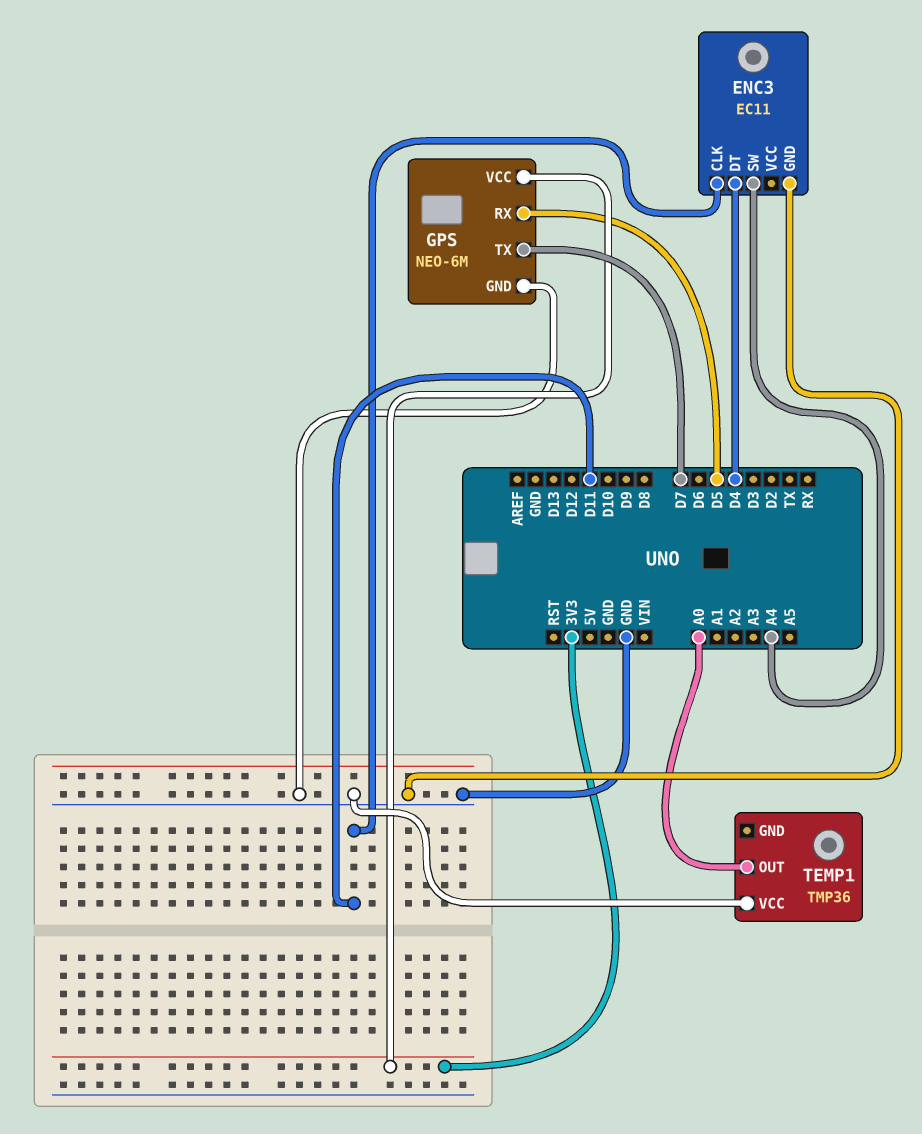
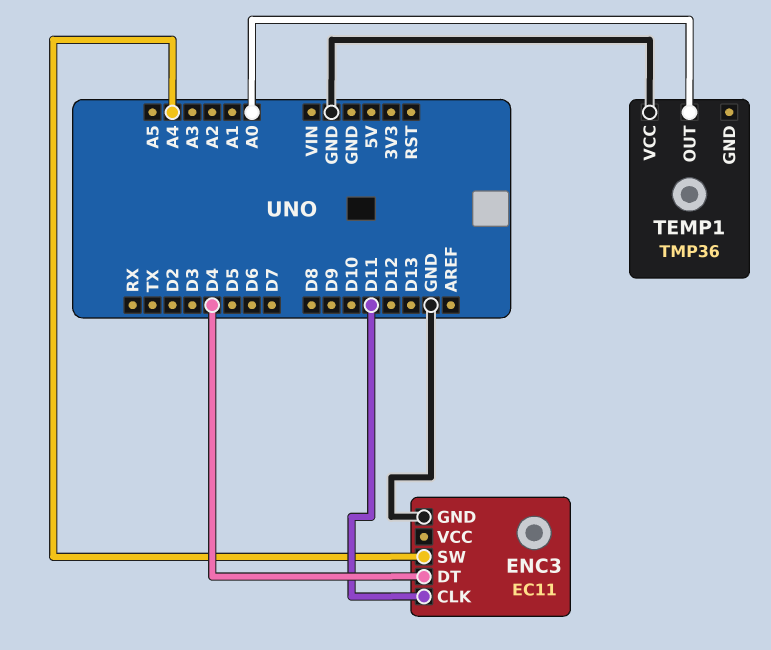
GPS: NEO-6M -> none
GPS pin GND: GND -> none
GPS pin RX: D5 -> none
GPS pin TX: D7 -> none
GPS pin VCC: 3V3 -> none

